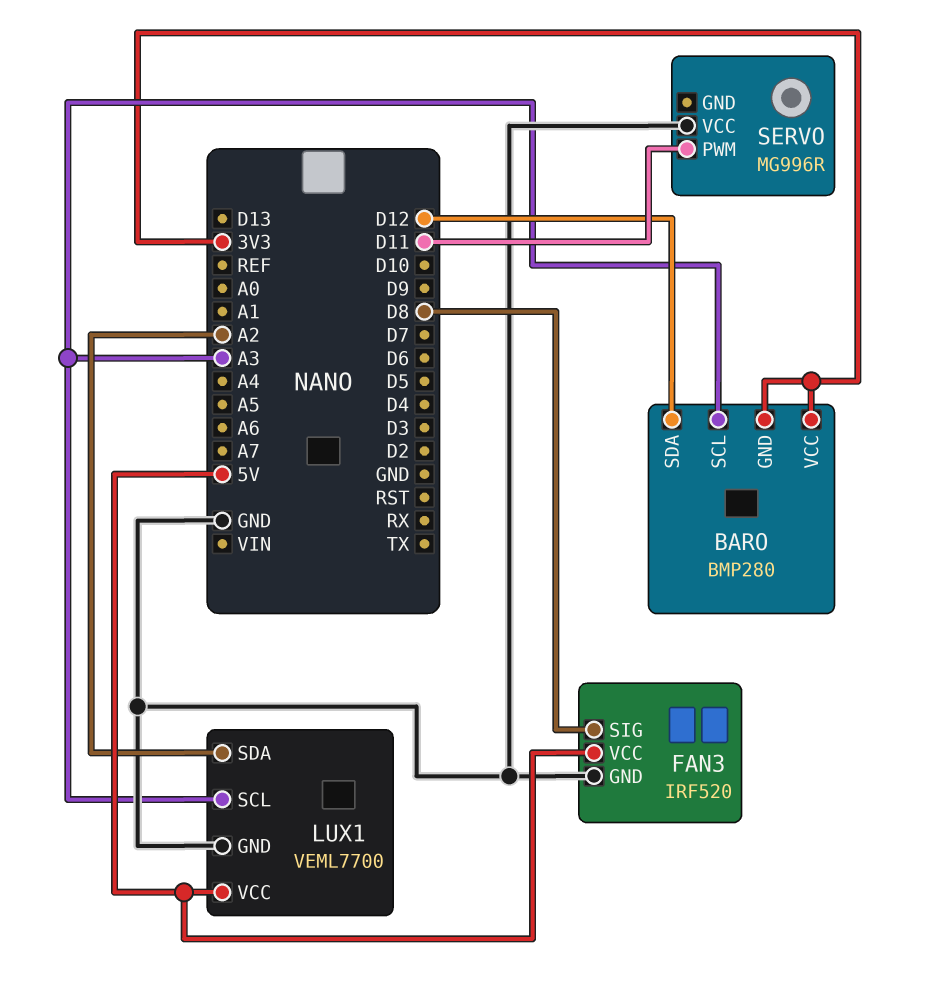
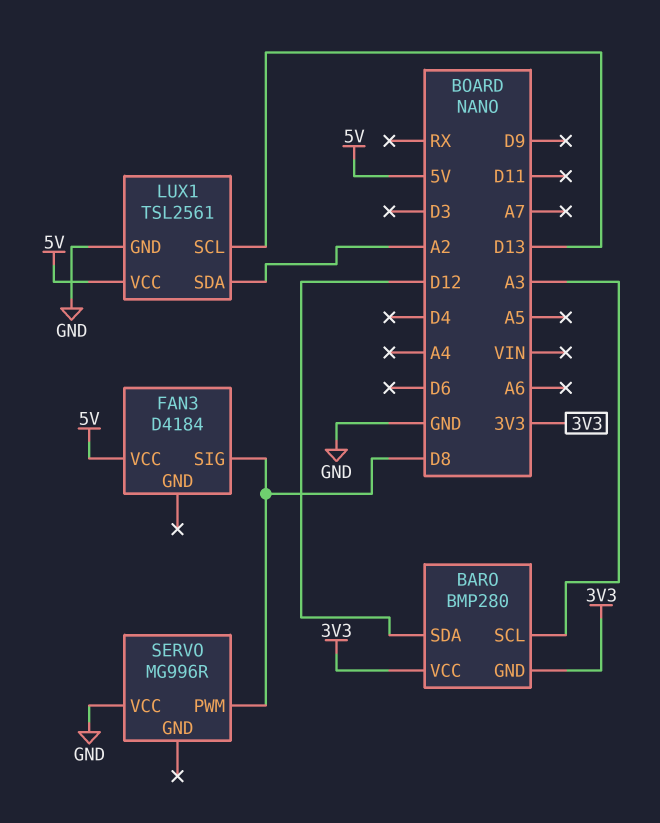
FAN3: IRF520 -> D4184
FAN3 pin GND: GND -> none
LUX1: VEML7700 -> TSL2561
LUX1 pin SCL: A3 -> D13
SERVO pin PWM: D11 -> D8

